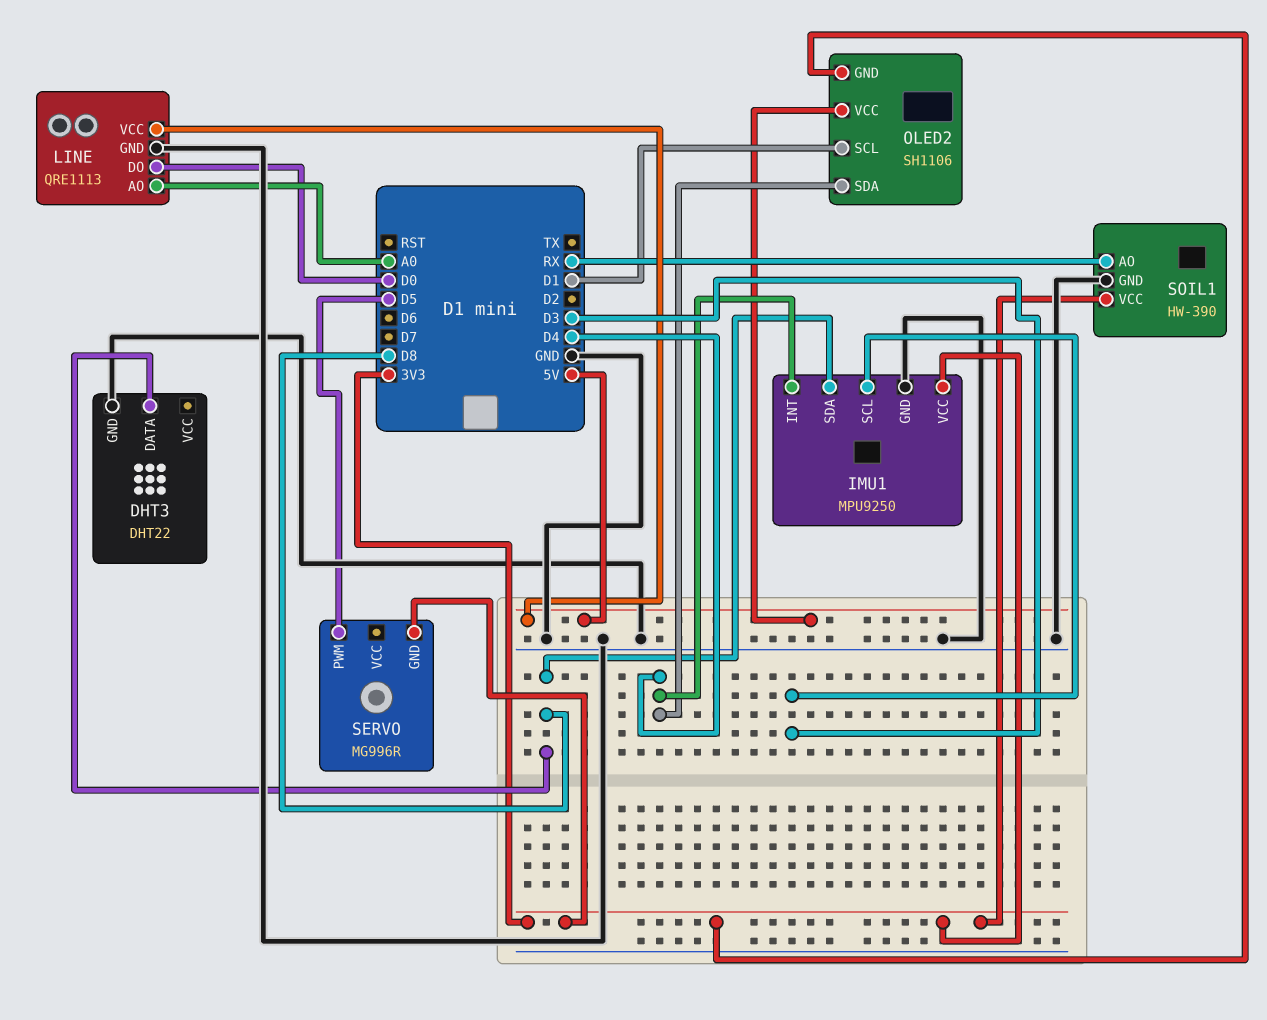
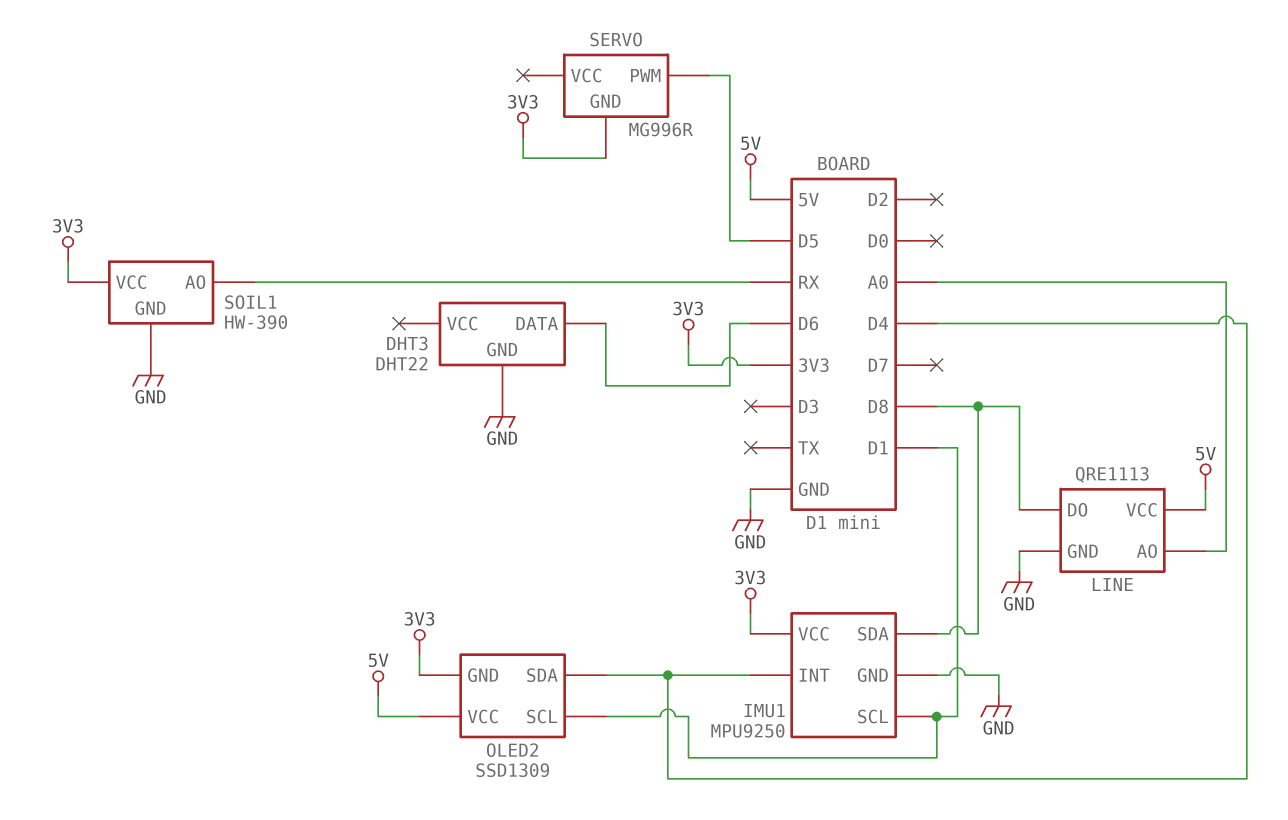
DHT3 pin DATA: D8 -> D6
IMU1 pin SCL: D3 -> D1
LINE pin DO: D0 -> D8
OLED2: SH1106 -> SSD1309

